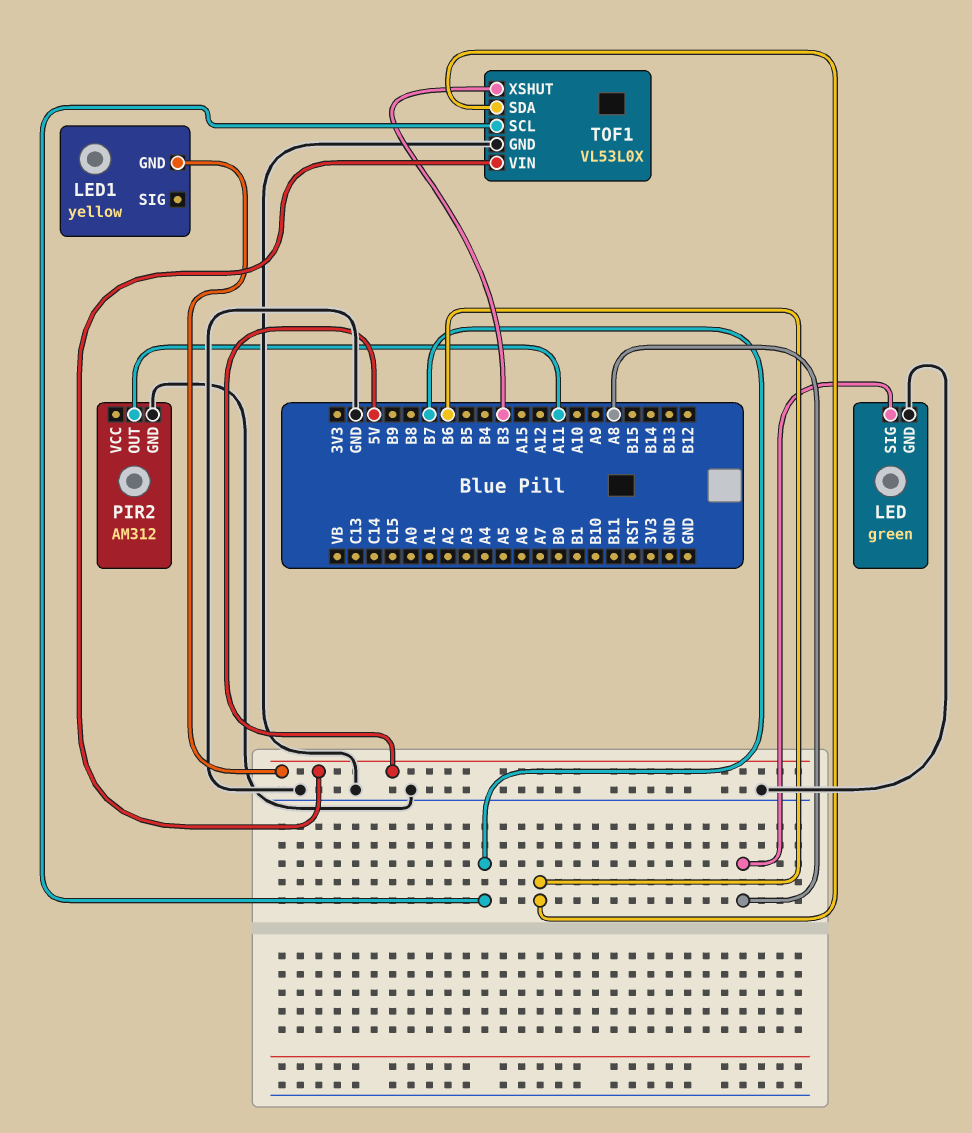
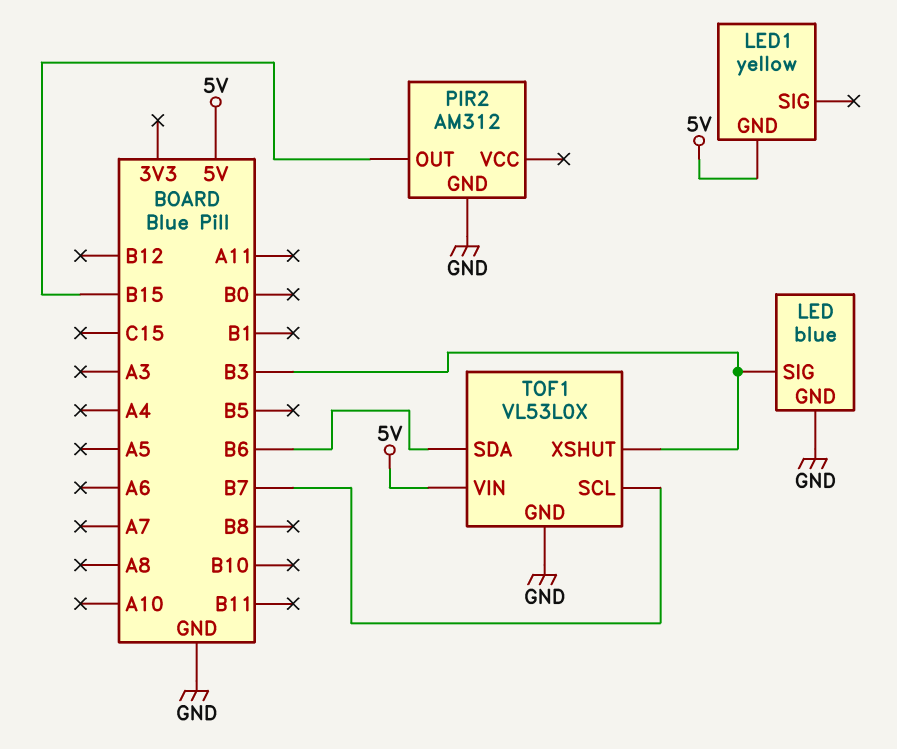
LED: green -> blue
LED pin SIG: A8 -> B3
PIR2 pin OUT: A11 -> B15

